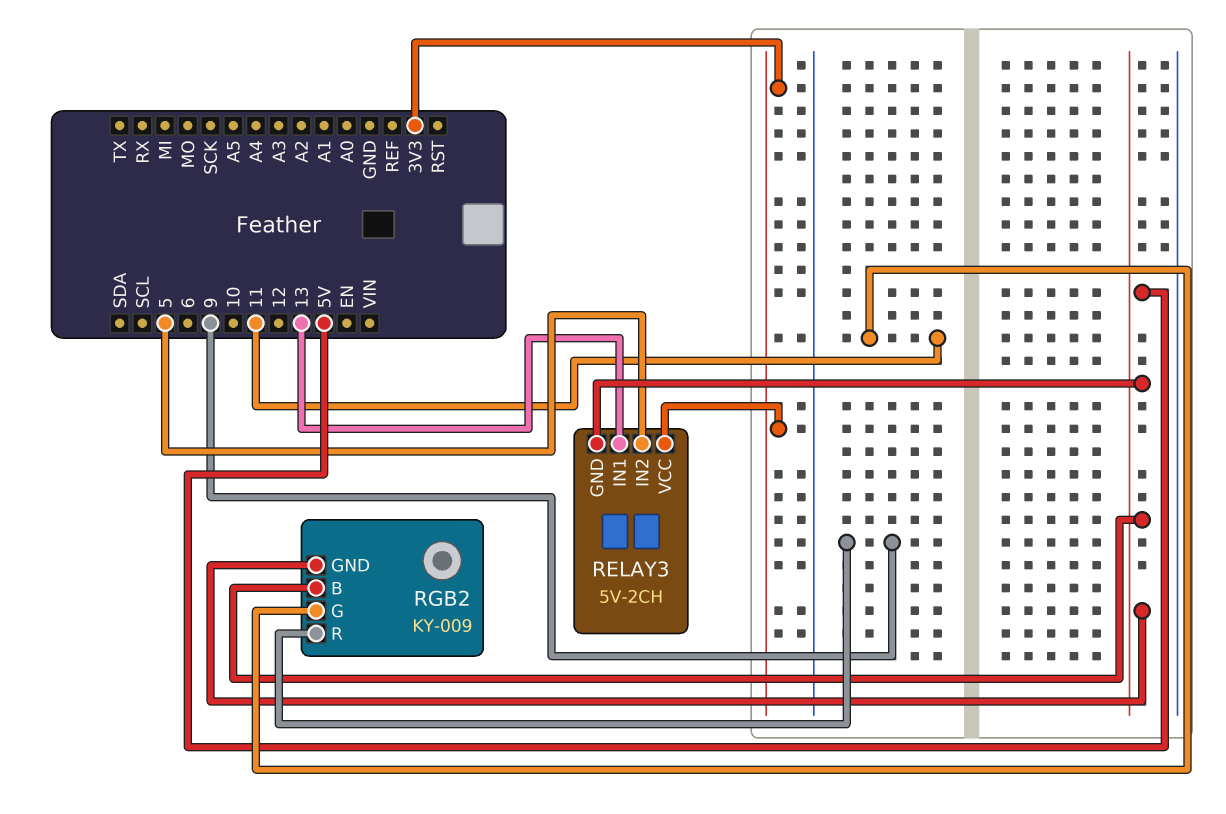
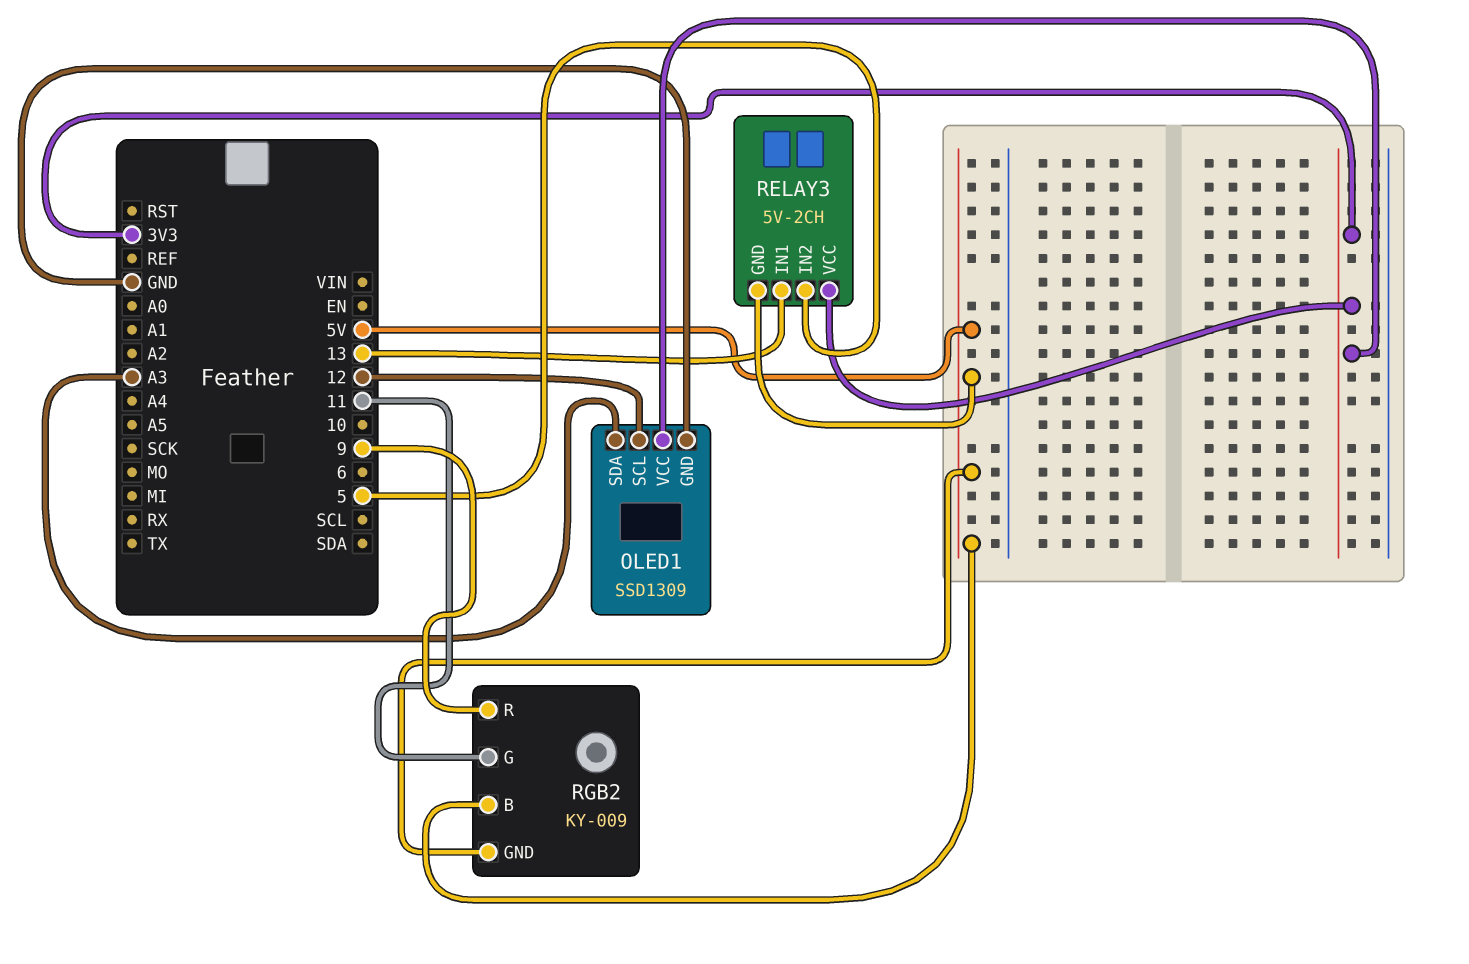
OLED1: none -> SSD1309
OLED1 pin GND: none -> GND
OLED1 pin SCL: none -> 12
OLED1 pin SDA: none -> A3
OLED1 pin VCC: none -> 3V3

